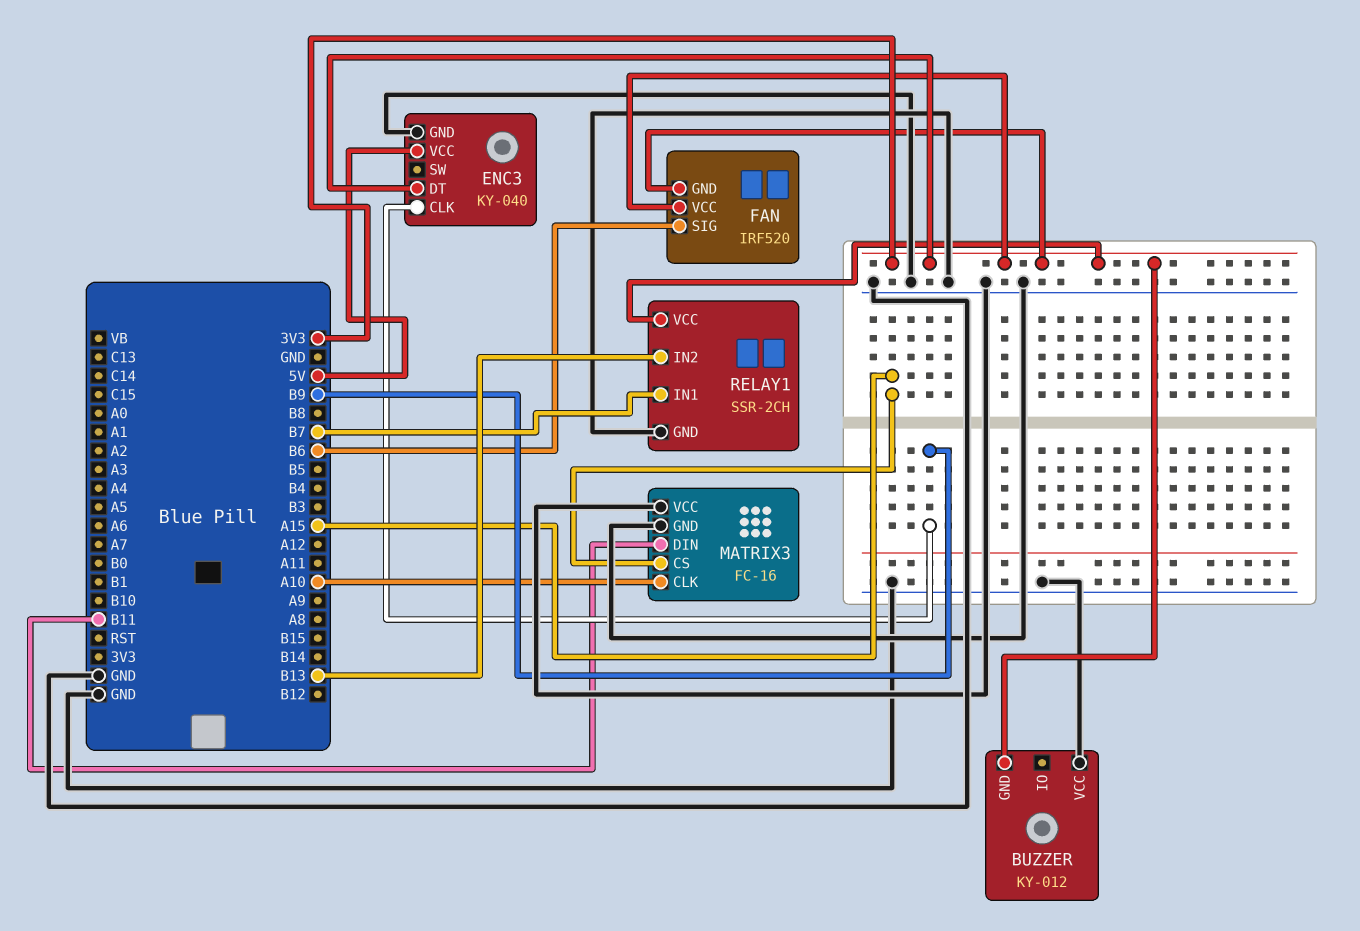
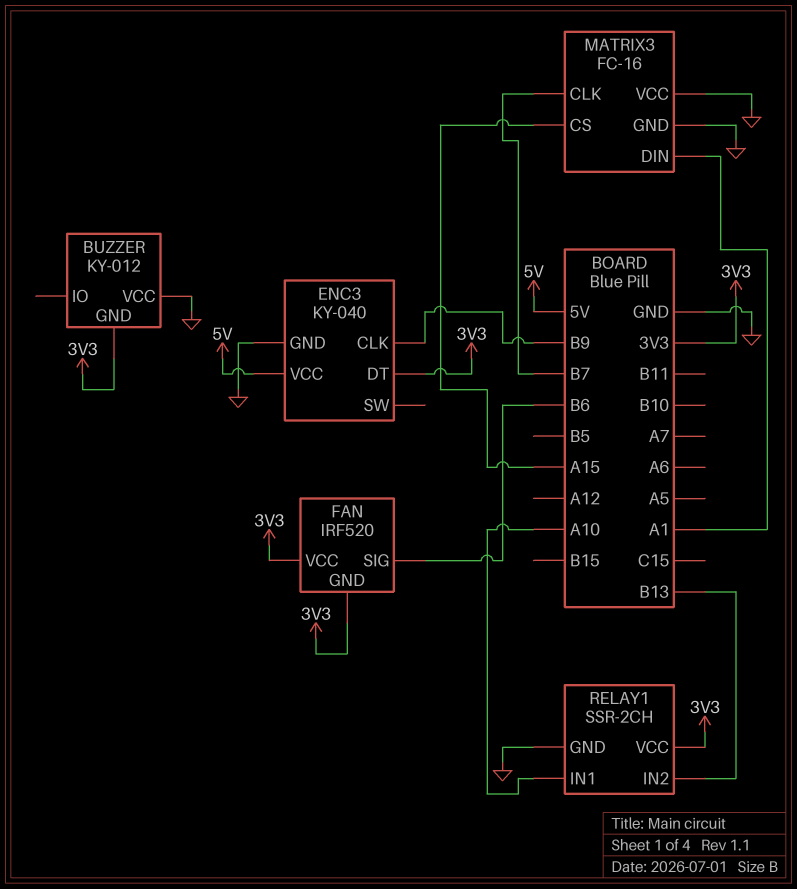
MATRIX3 pin CLK: A10 -> B7
MATRIX3 pin DIN: B11 -> A1
RELAY1 pin IN1: B7 -> A10

